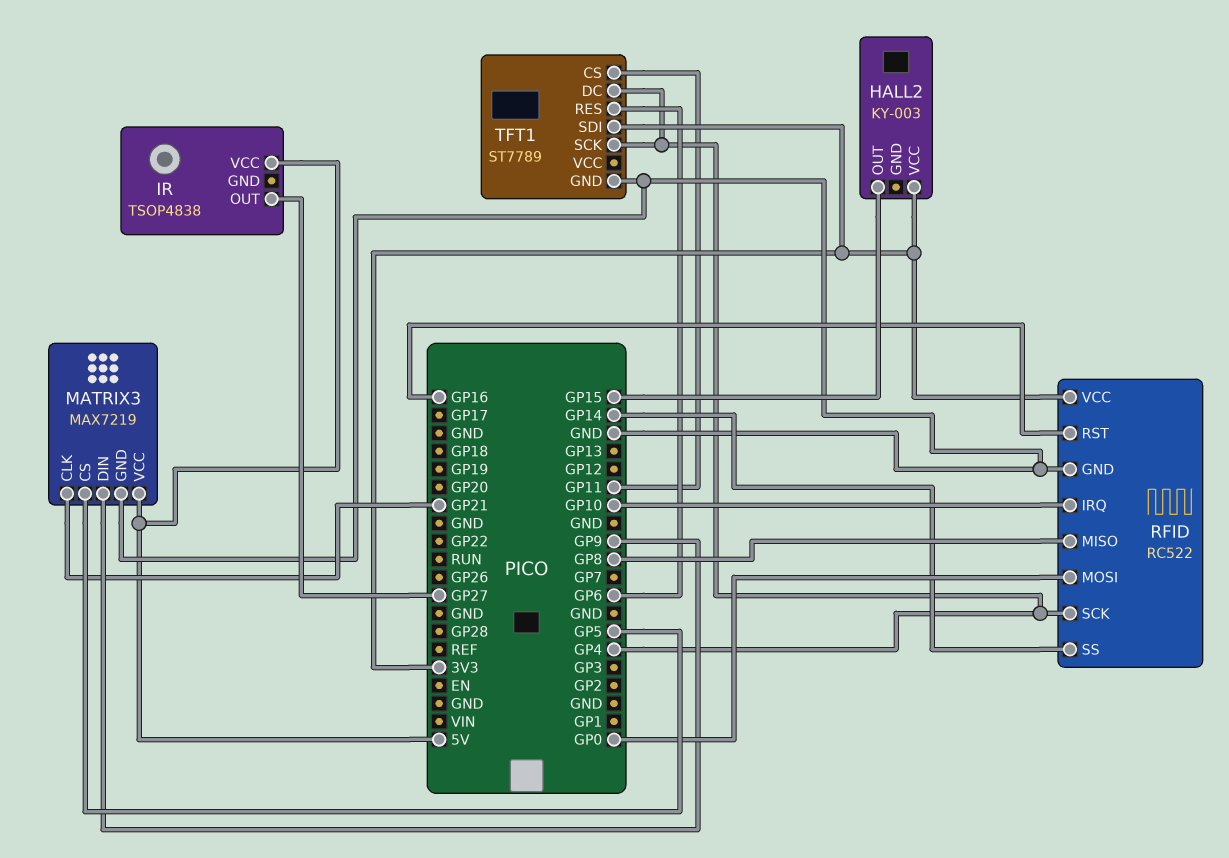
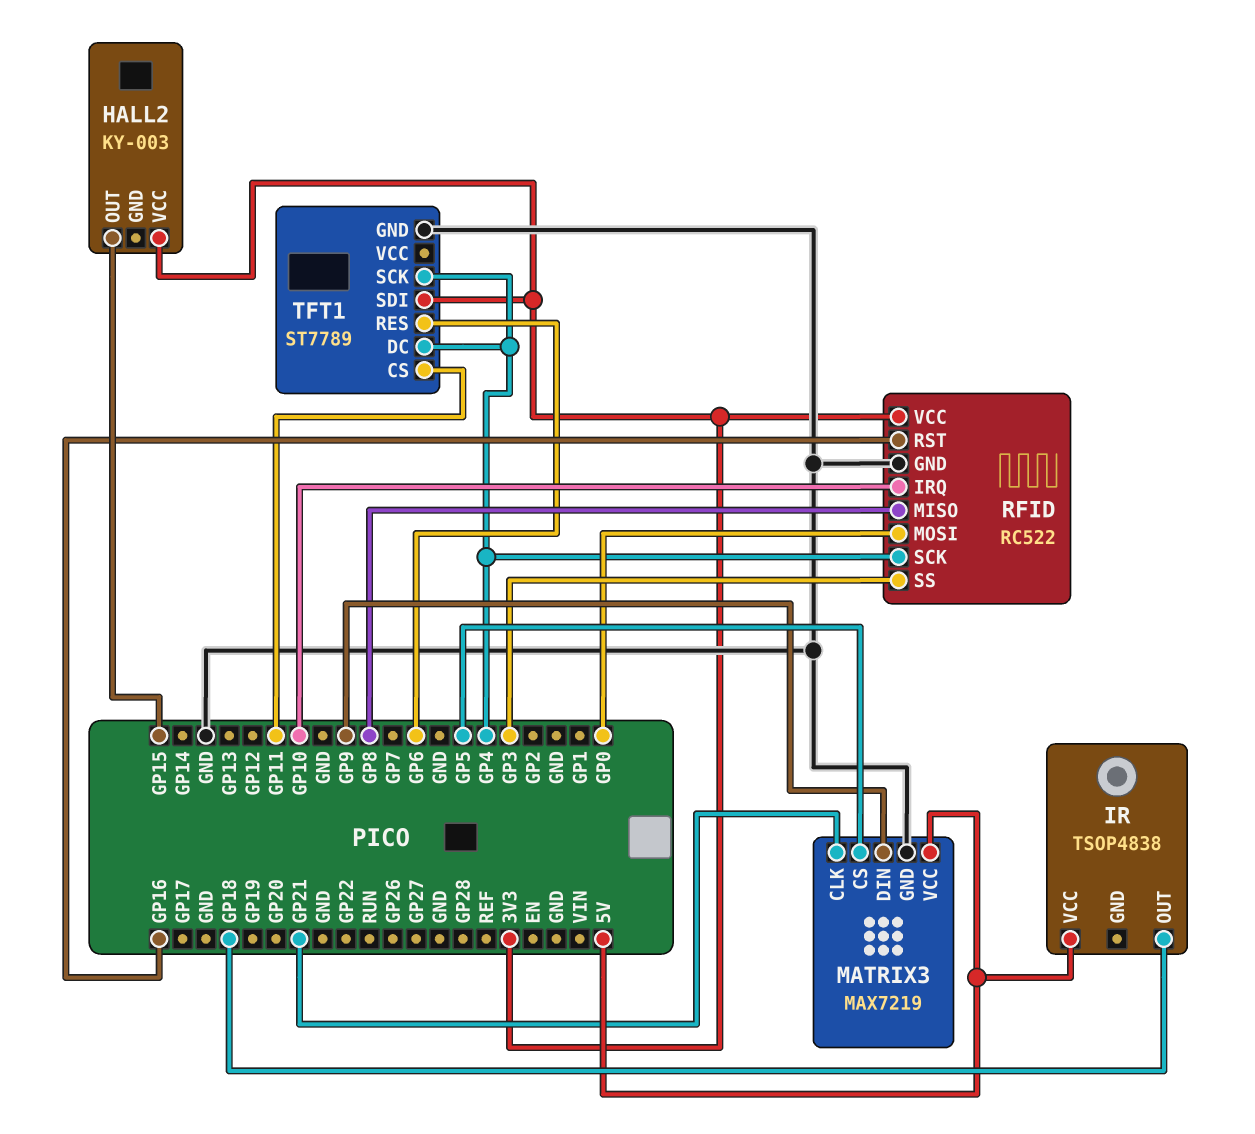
IR pin OUT: GP27 -> GP18
RFID pin SS: GP14 -> GP3

